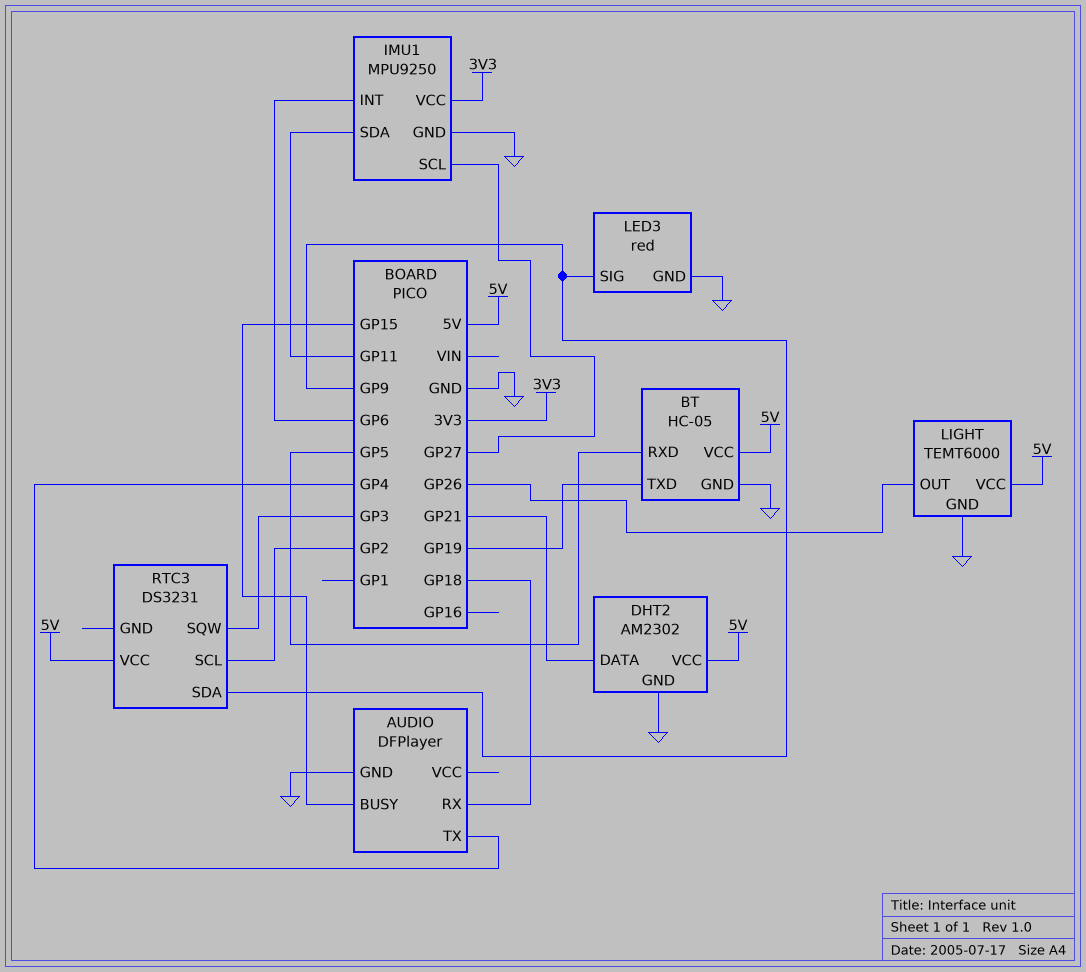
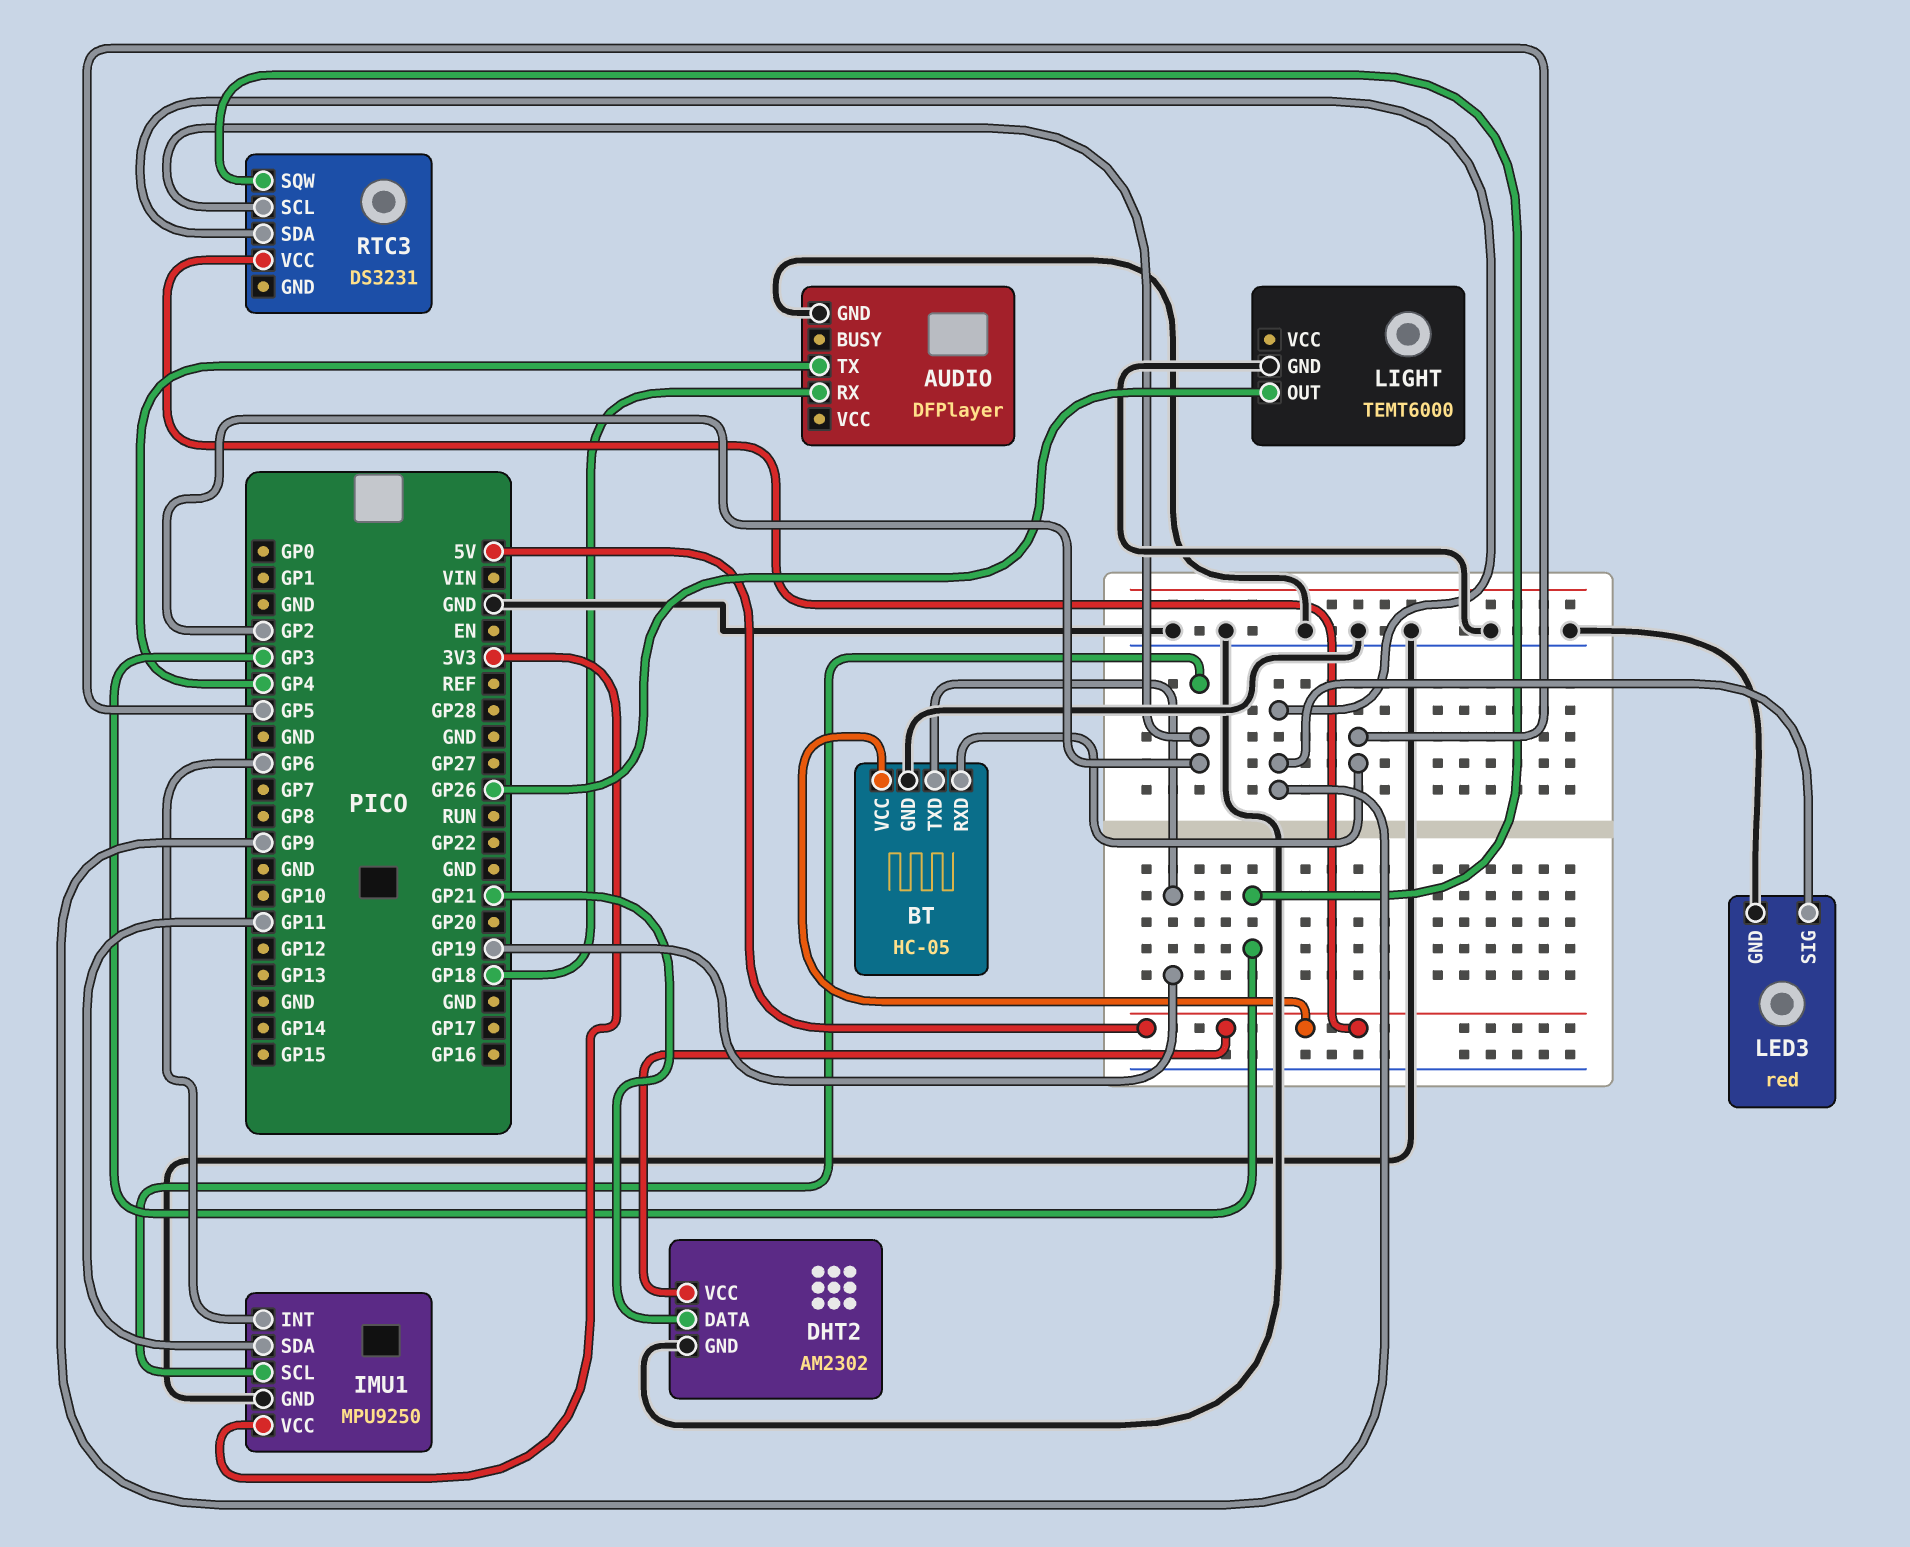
AUDIO pin BUSY: GP15 -> none
IMU1 pin SCL: GP27 -> GP2
LIGHT pin VCC: 5V -> none

